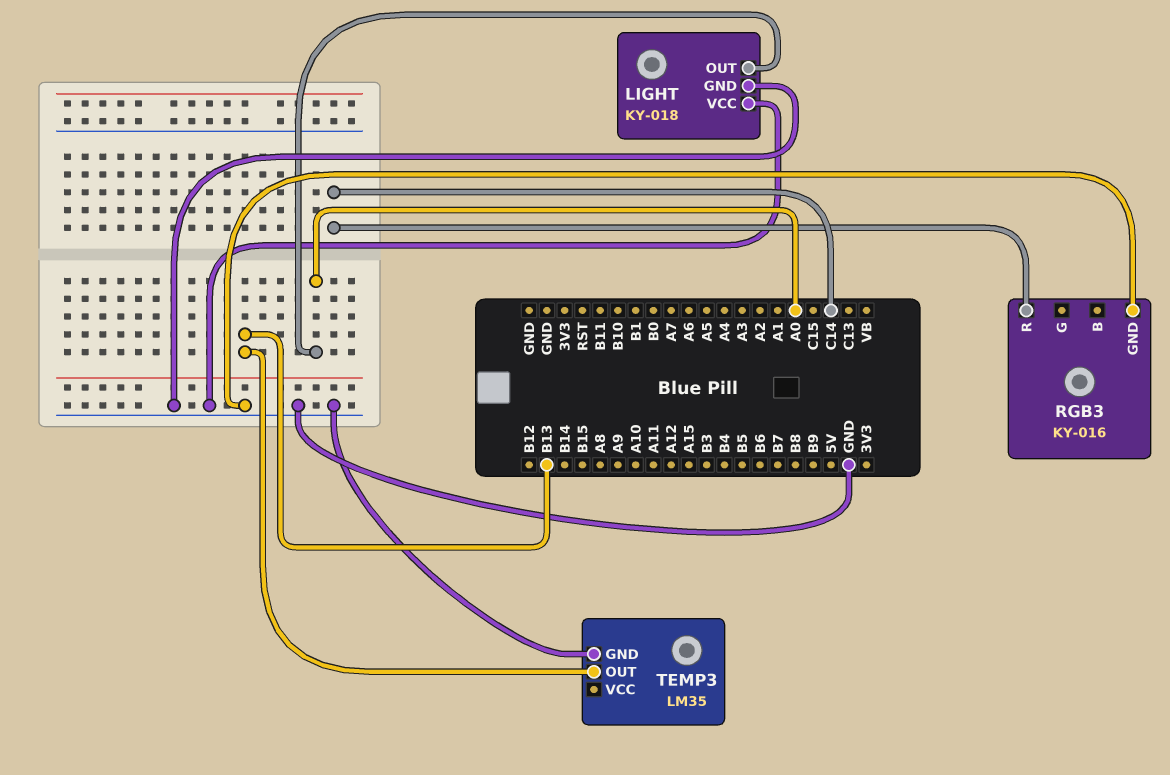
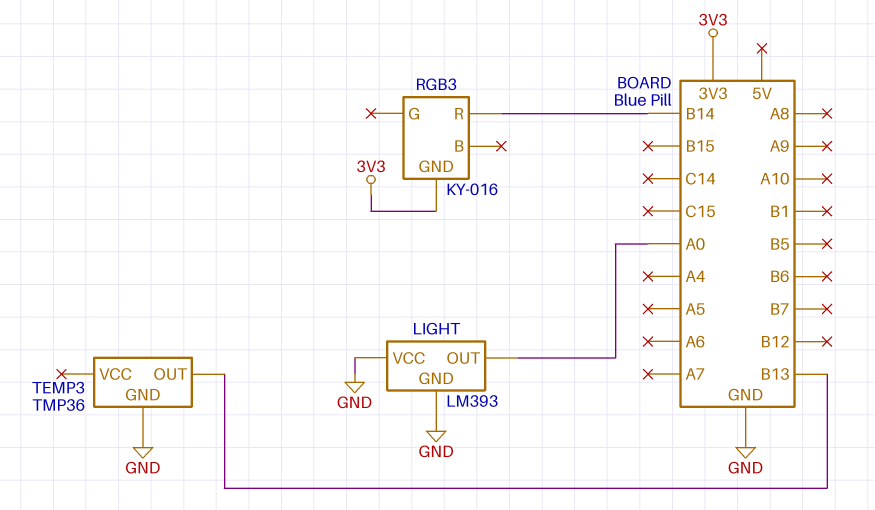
LIGHT: KY-018 -> LM393
RGB3 pin GND: GND -> 3V3
RGB3 pin R: C14 -> B14
TEMP3: LM35 -> TMP36

